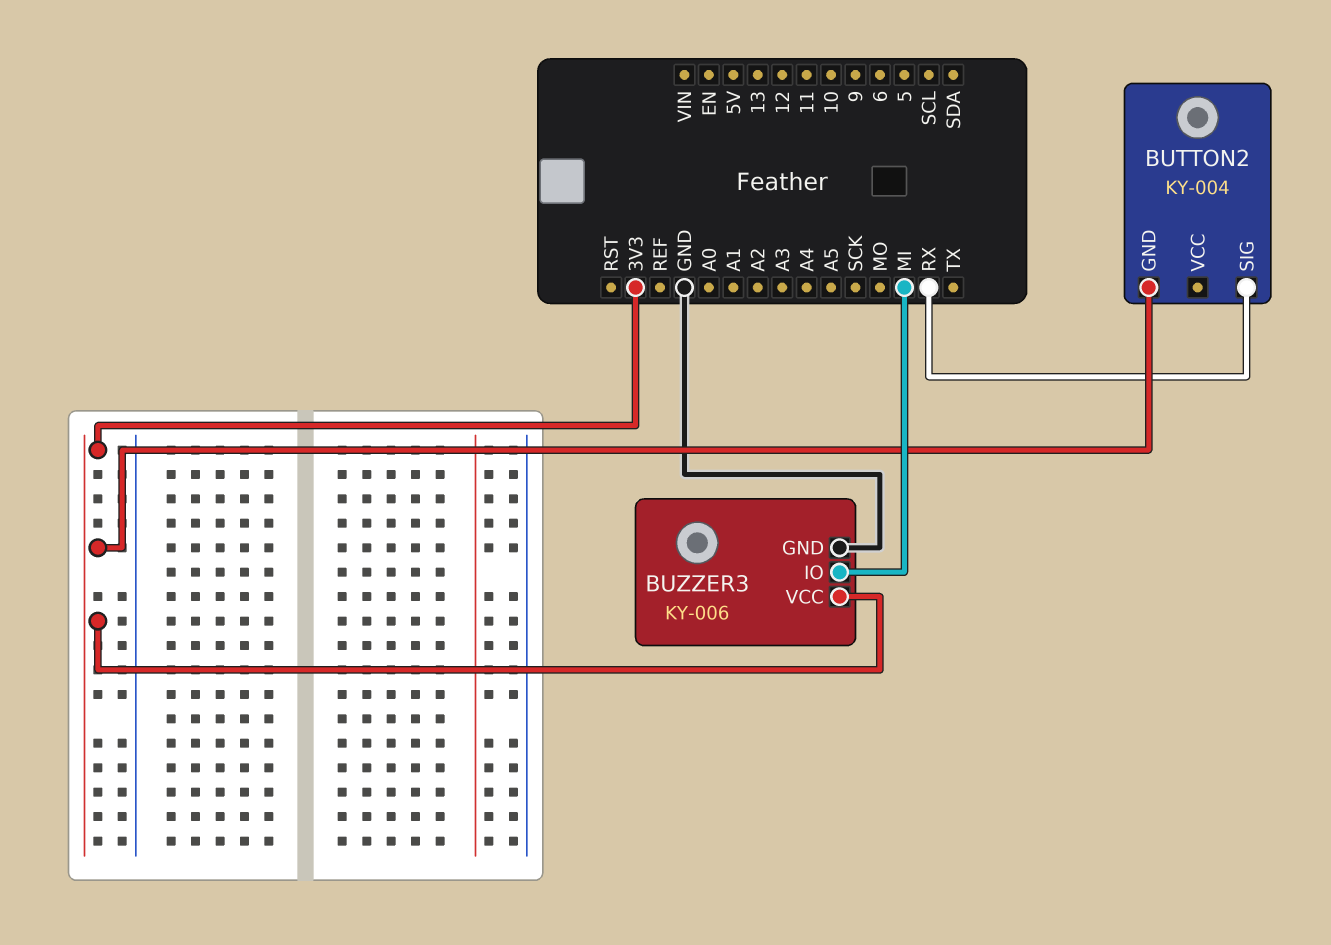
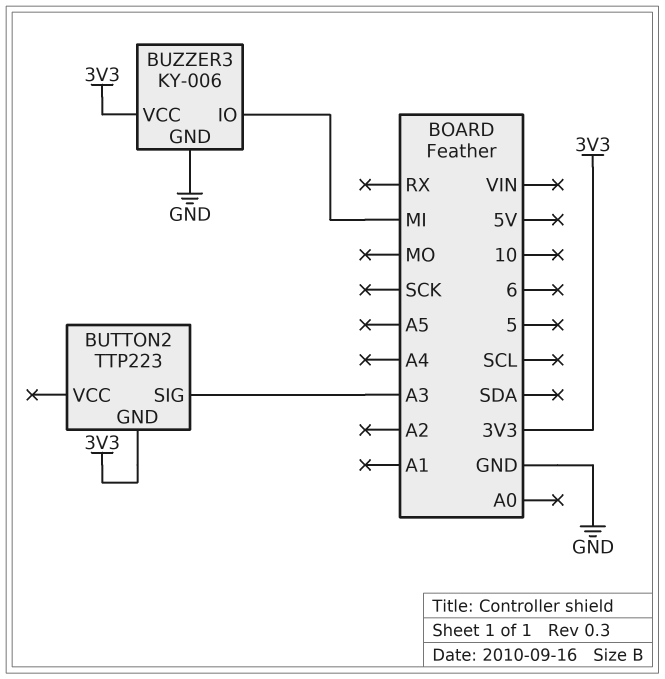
BUTTON2: KY-004 -> TTP223
BUTTON2 pin SIG: RX -> A3

